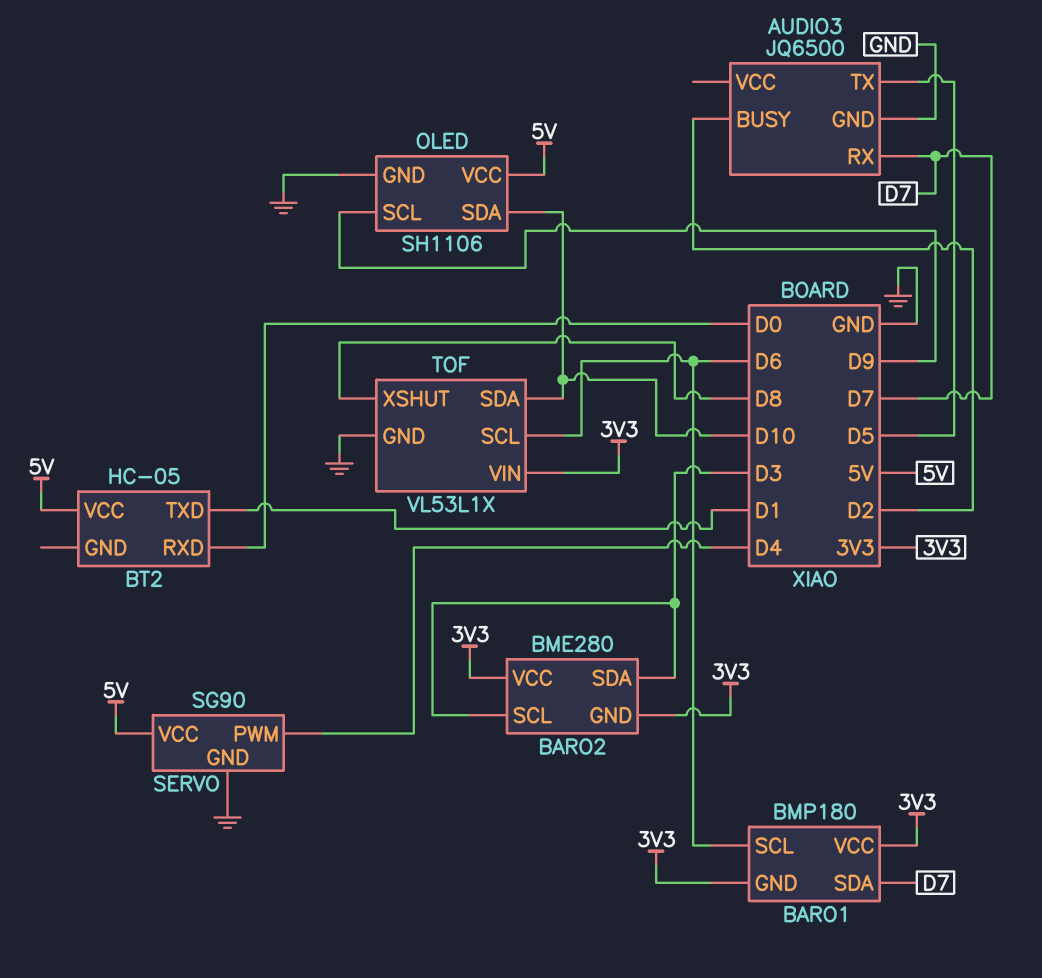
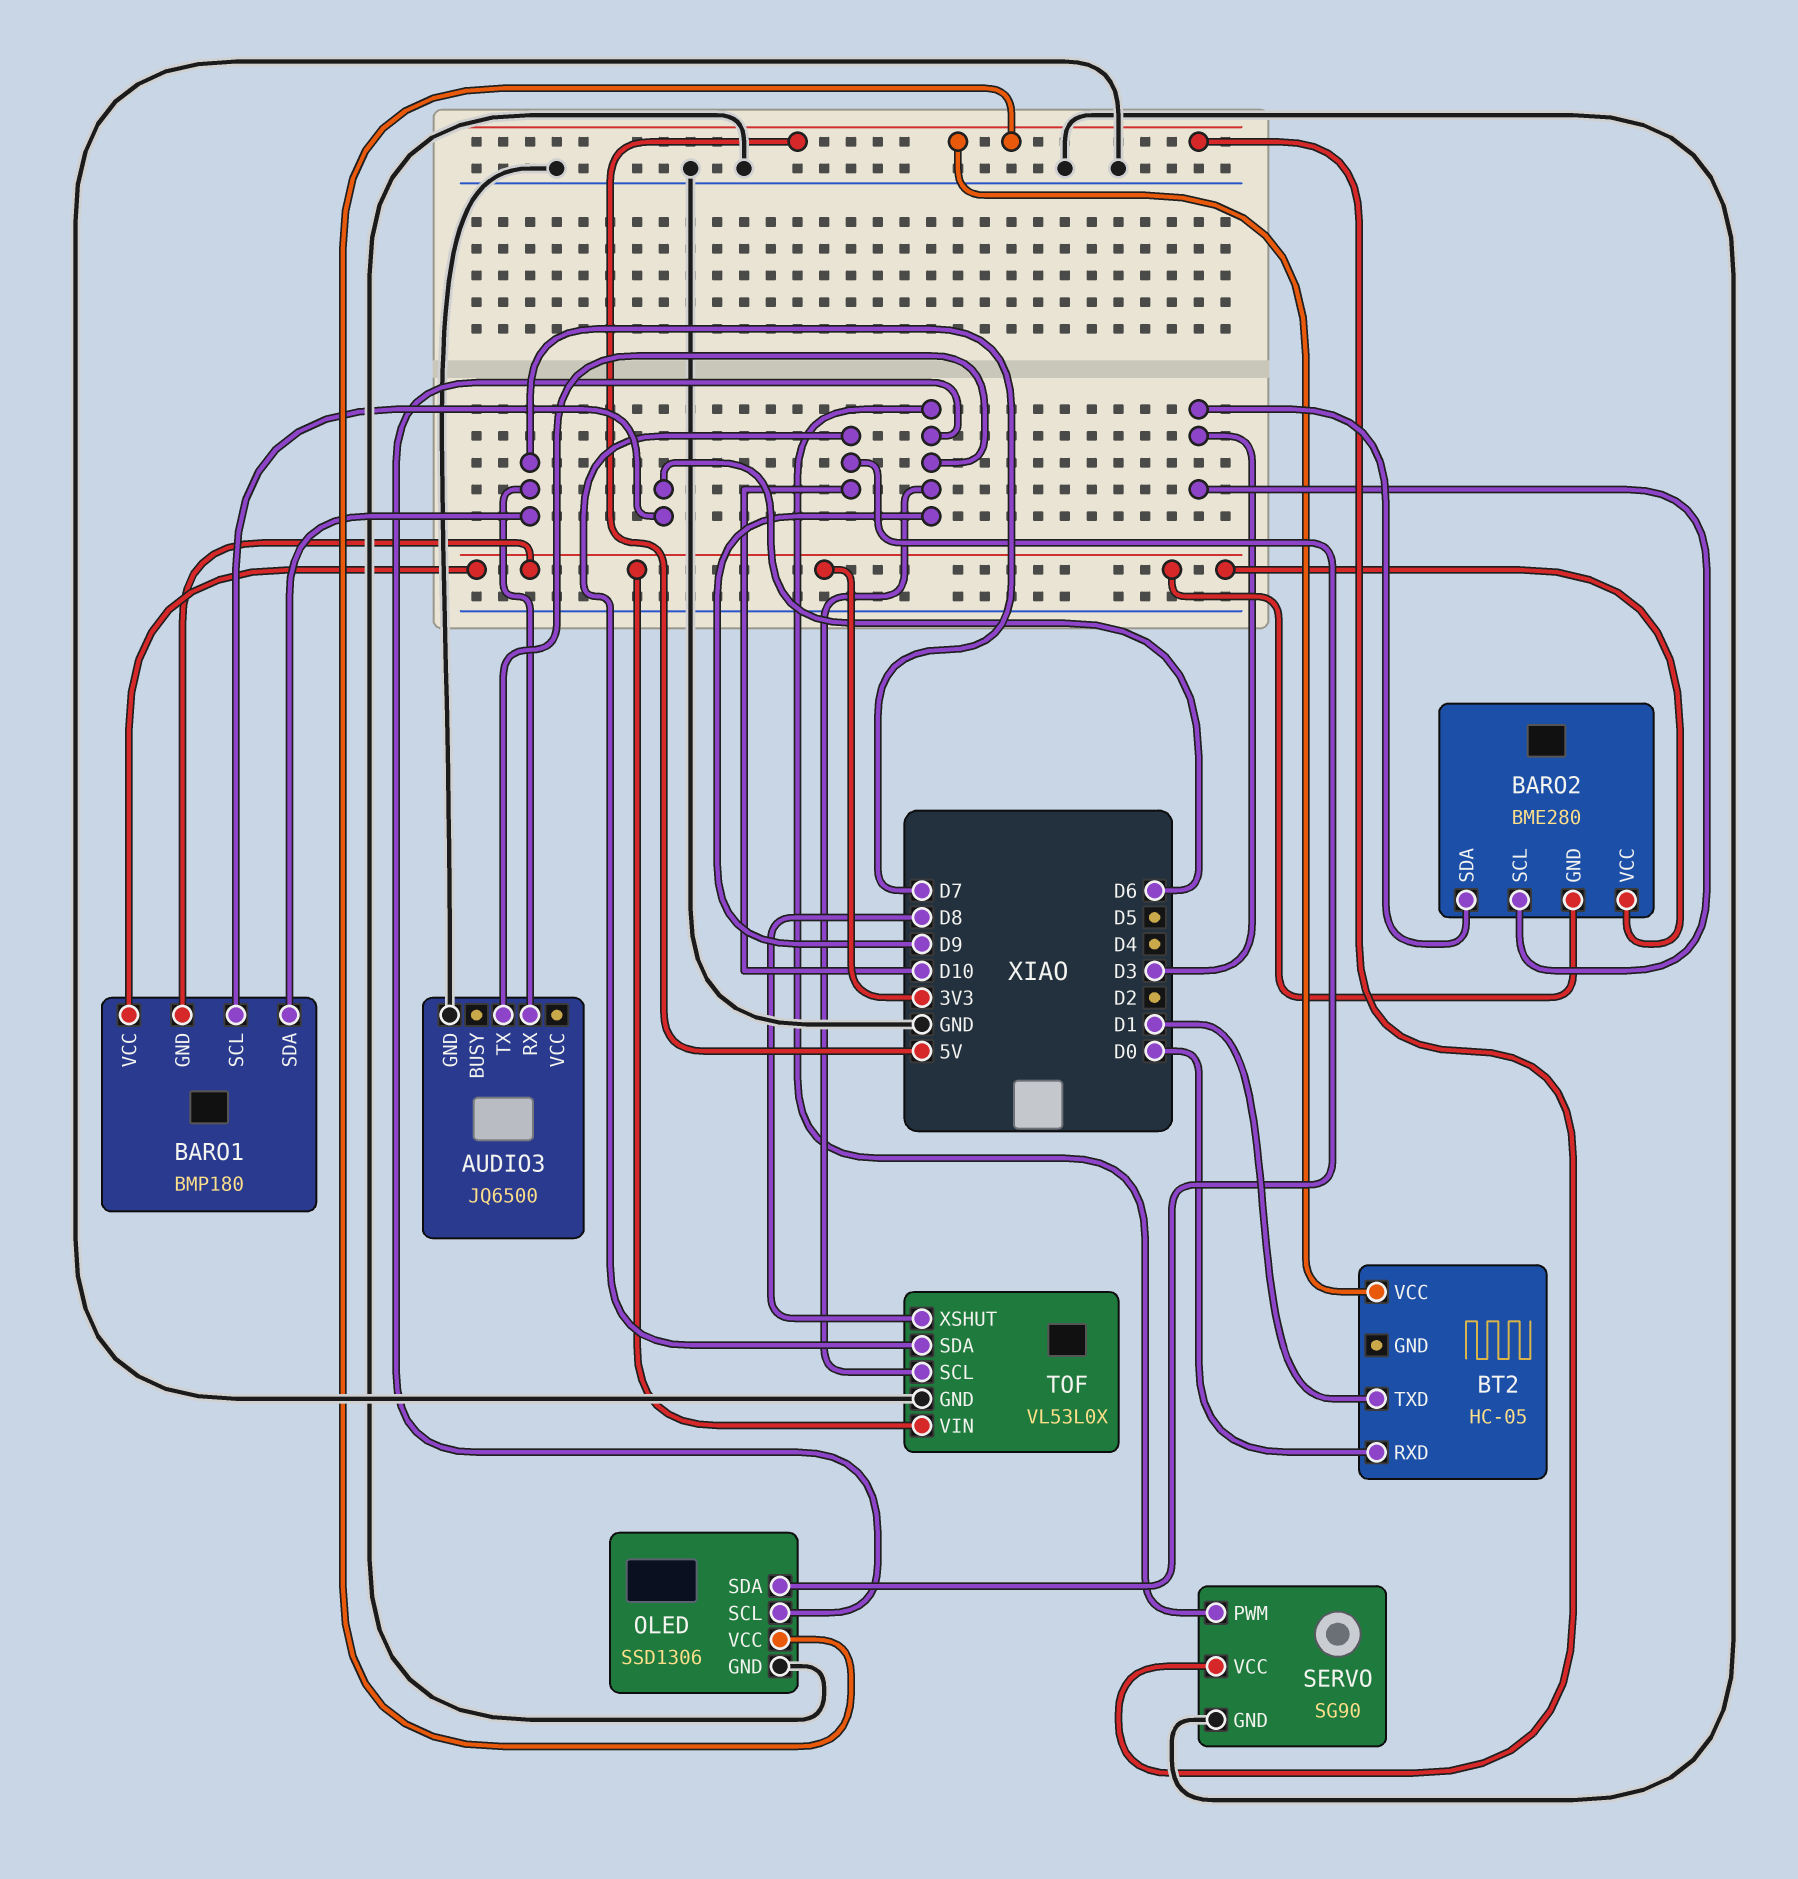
AUDIO3 pin BUSY: D2 -> none
AUDIO3 pin TX: D5 -> D9
OLED: SH1106 -> SSD1306
SERVO pin PWM: D4 -> D9
TOF: VL53L1X -> VL53L0X
TOF pin SCL: D6 -> D9

